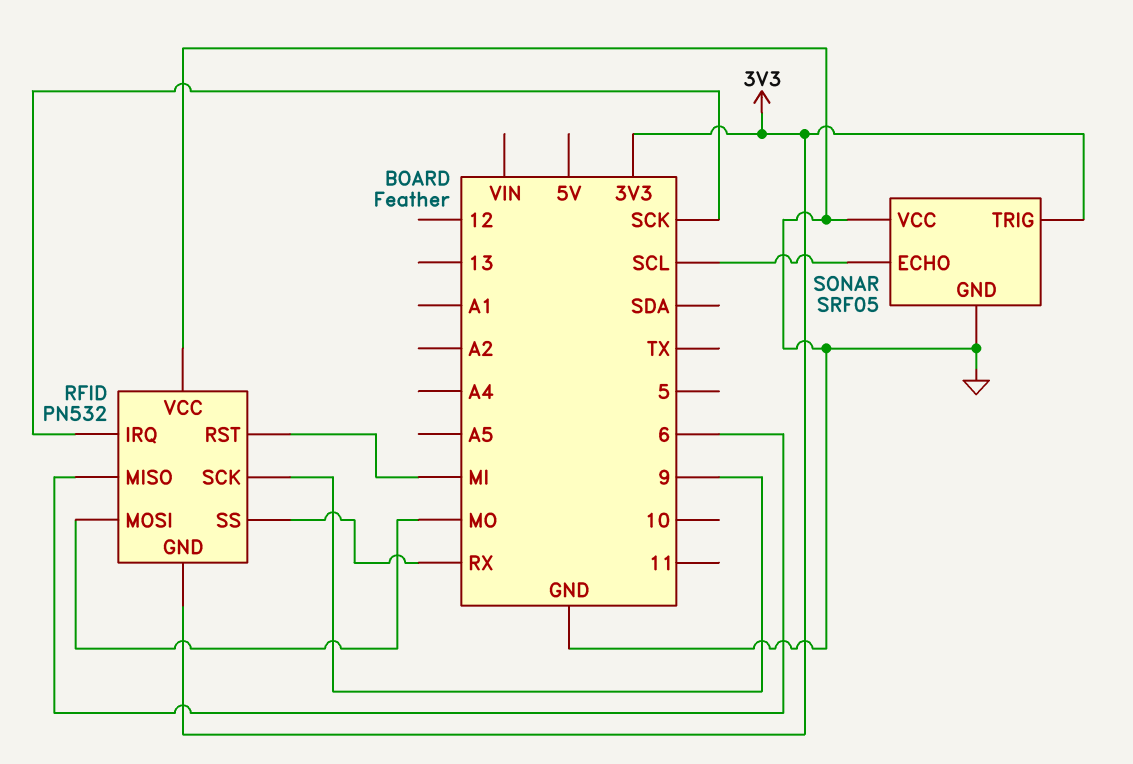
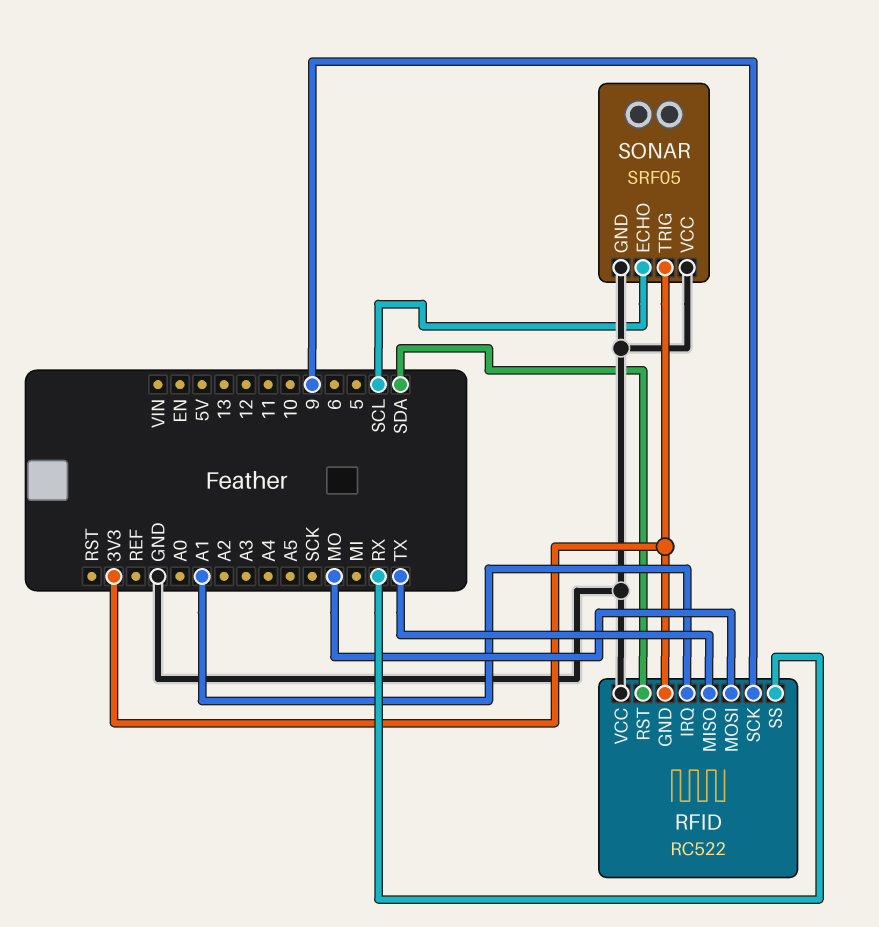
RFID: PN532 -> RC522
RFID pin IRQ: SCK -> A1
RFID pin MISO: 6 -> TX
RFID pin RST: MI -> SDA

